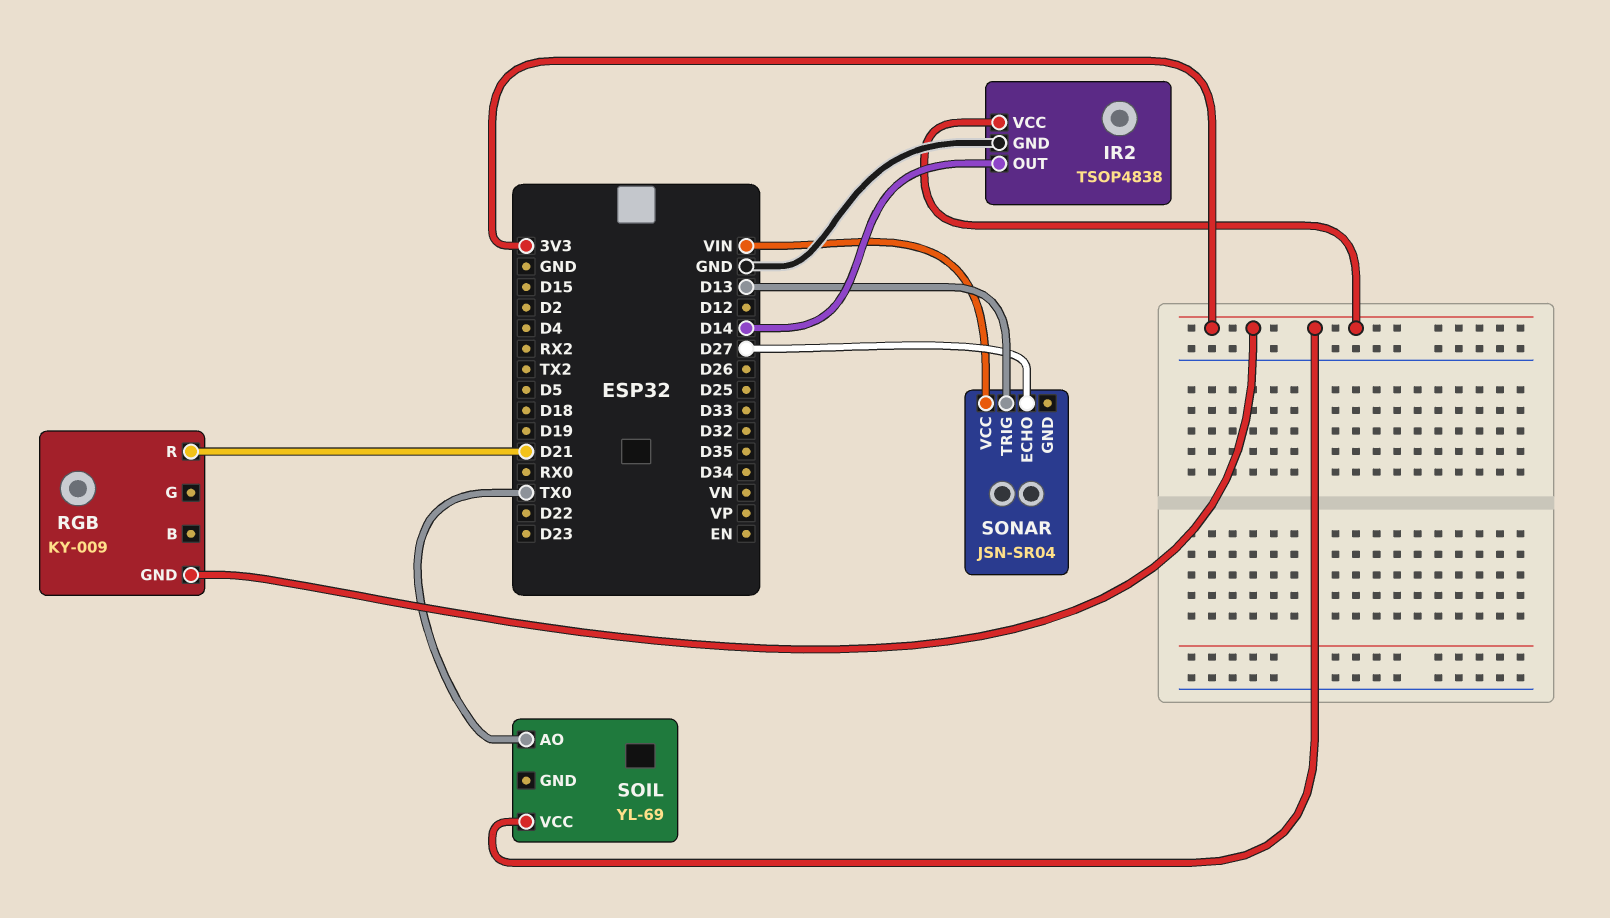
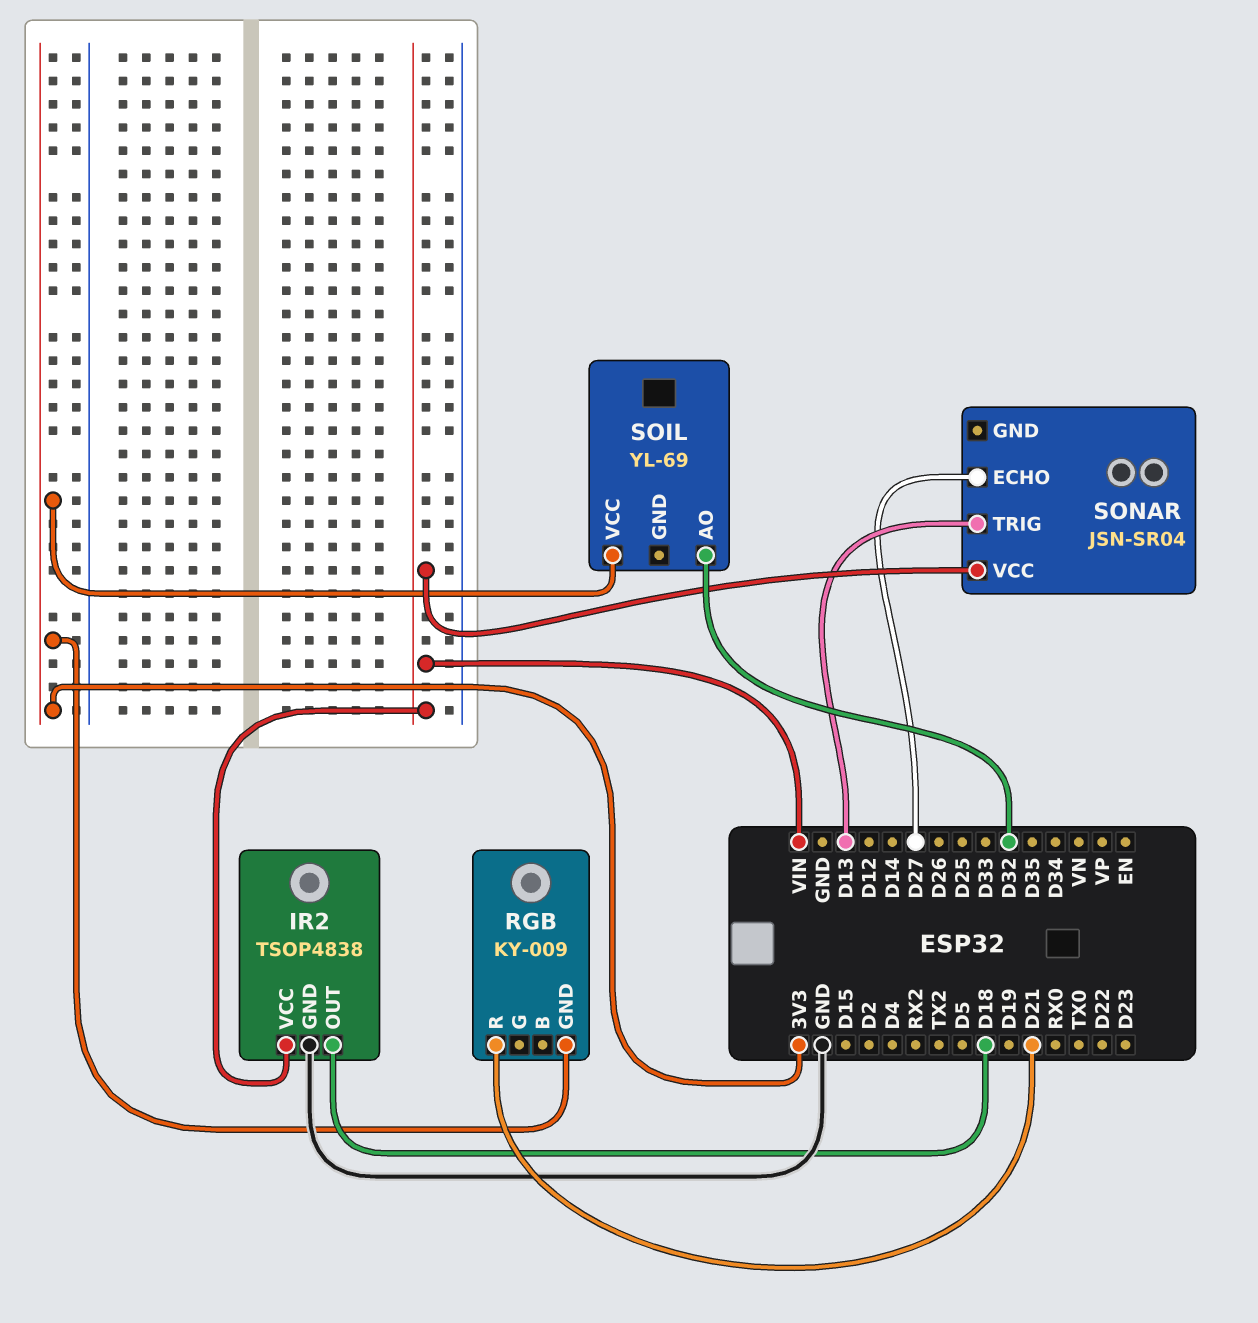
IR2 pin OUT: D14 -> D18
IR2 pin VCC: 3V3 -> VIN
SOIL pin AO: TX0 -> D32

